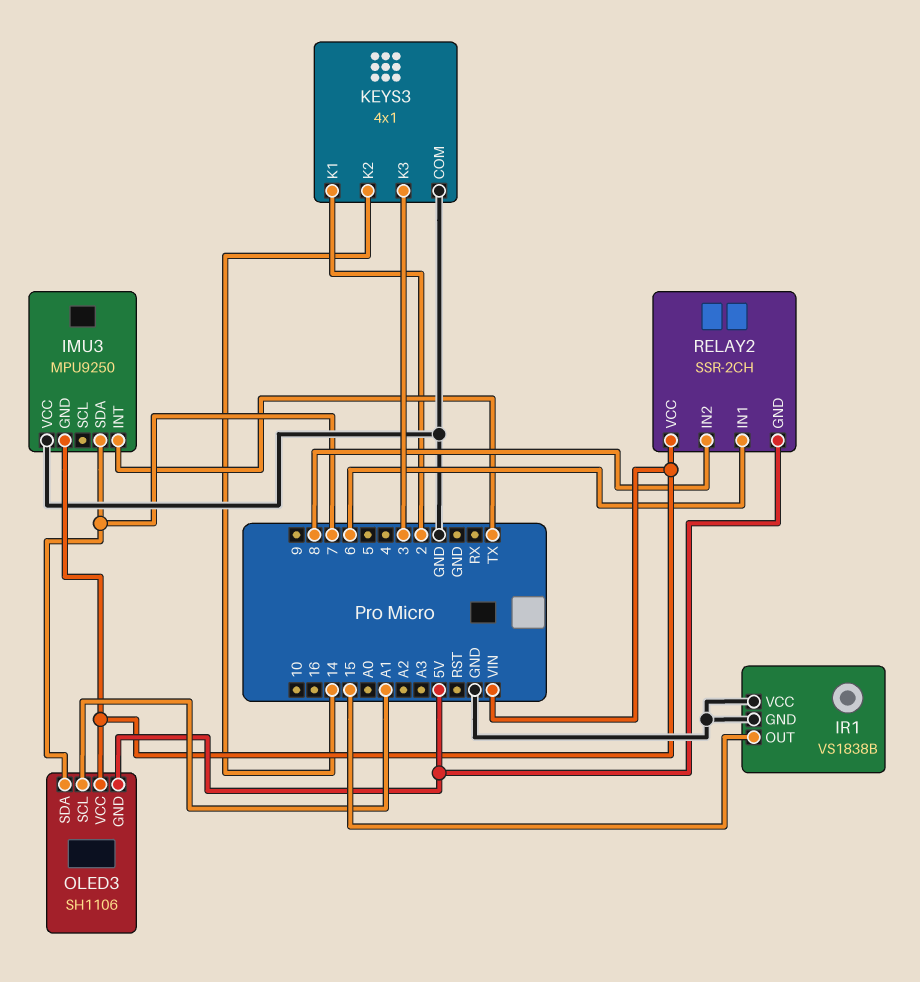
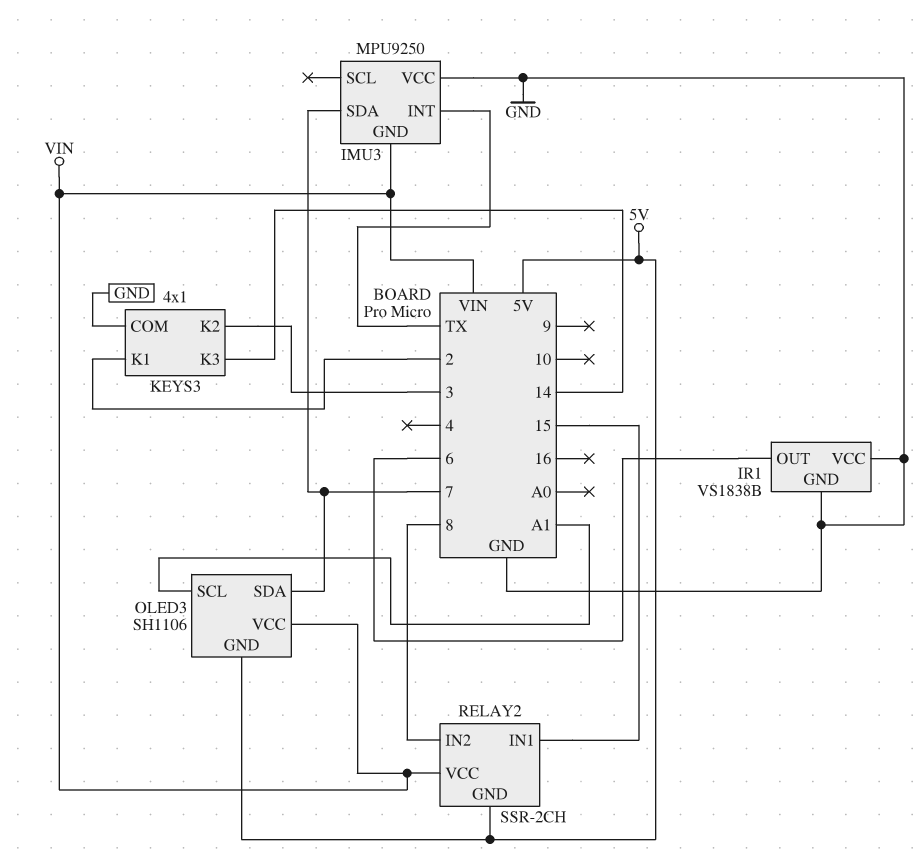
IR1 pin OUT: 15 -> 6
KEYS3 pin K2: 14 -> 3
KEYS3 pin K3: 3 -> 14
RELAY2 pin IN1: 6 -> 15

